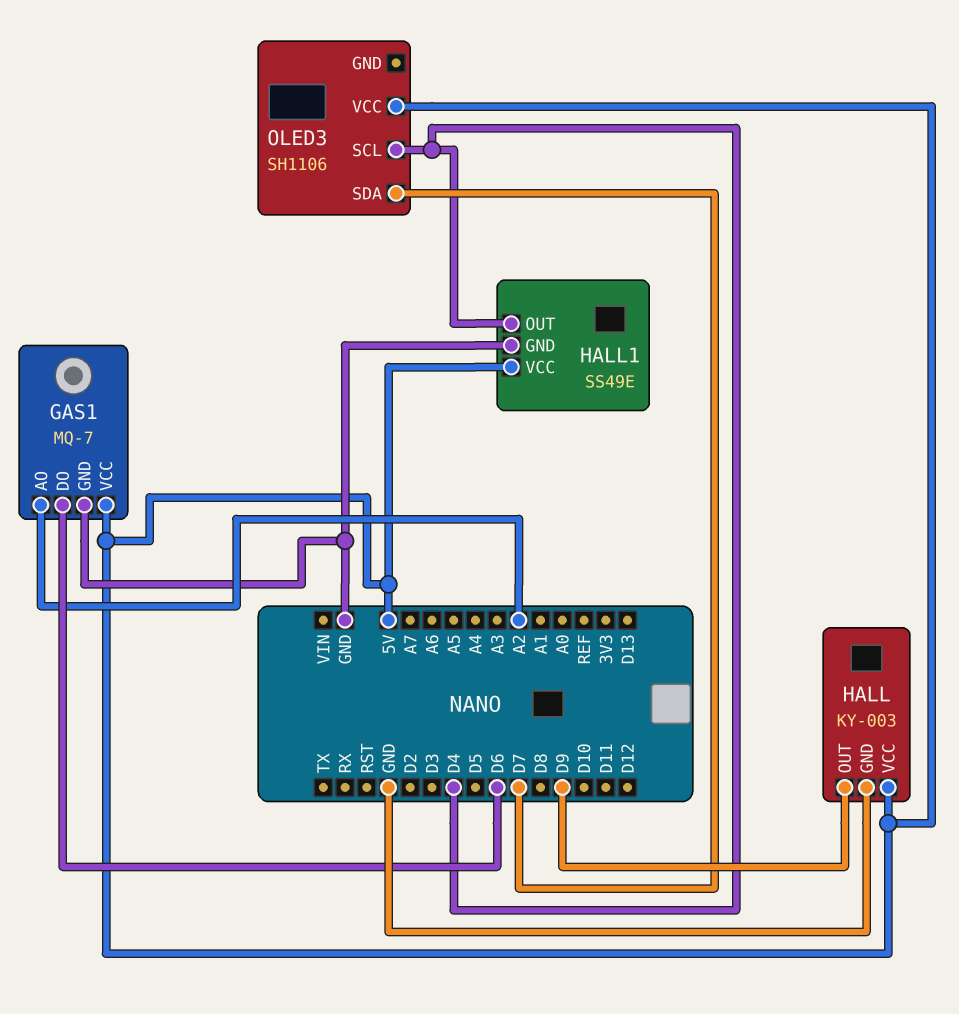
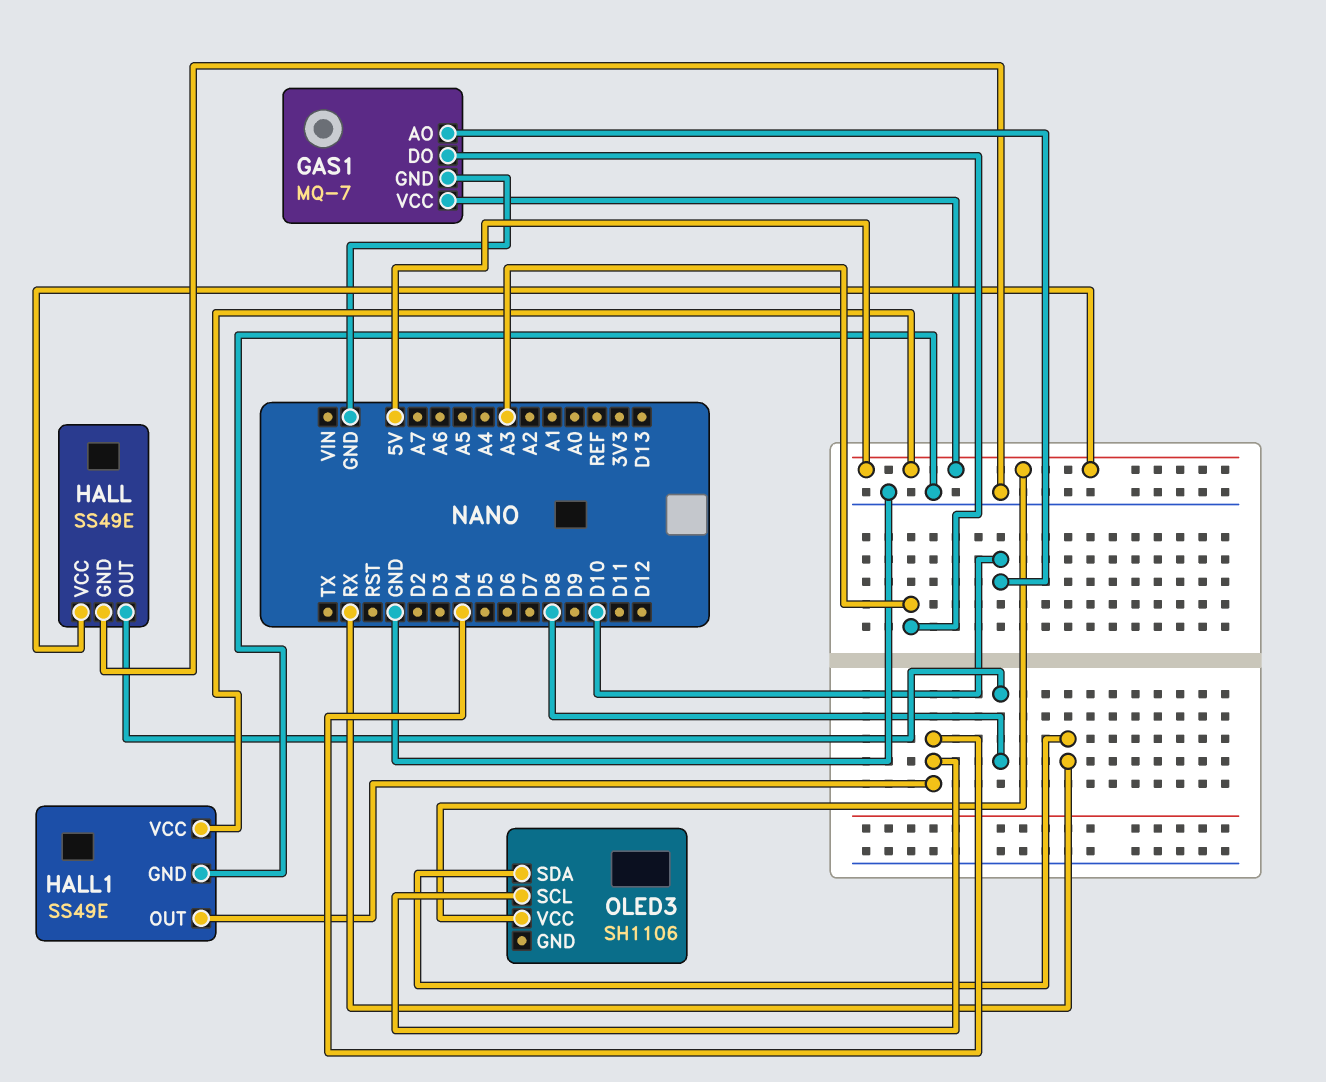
GAS1 pin AO: A2 -> D10
GAS1 pin DO: D6 -> A3
HALL: KY-003 -> SS49E
HALL pin OUT: D9 -> D8
OLED3 pin SDA: D7 -> RX

